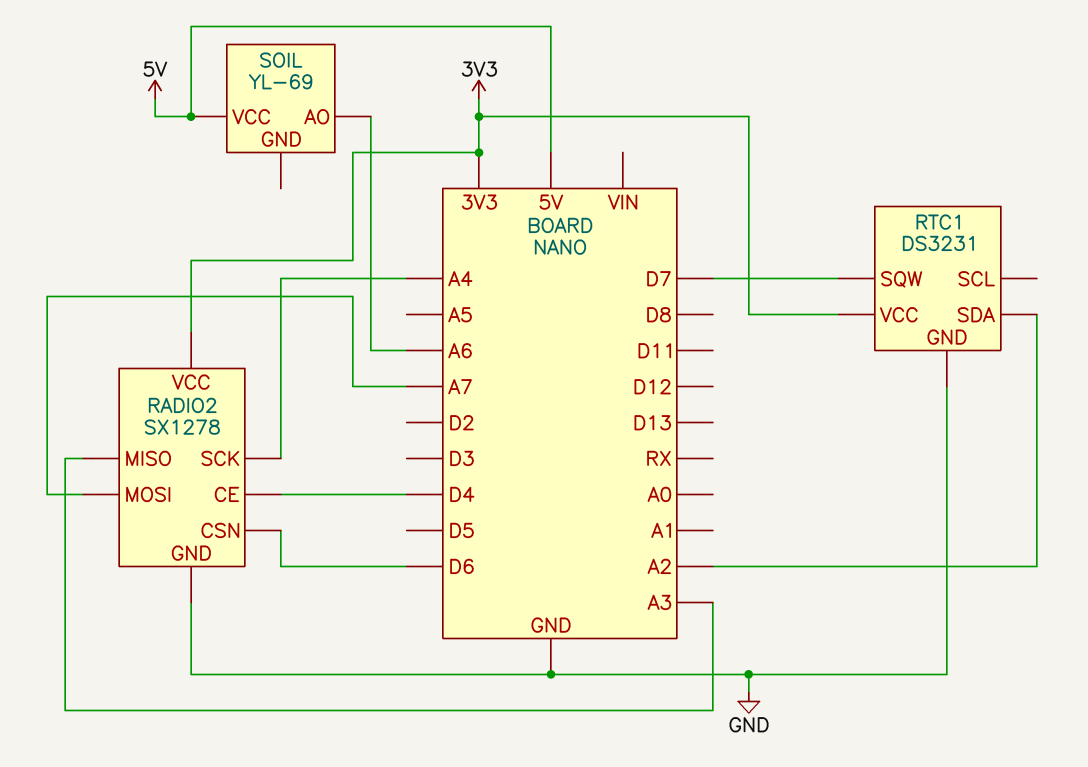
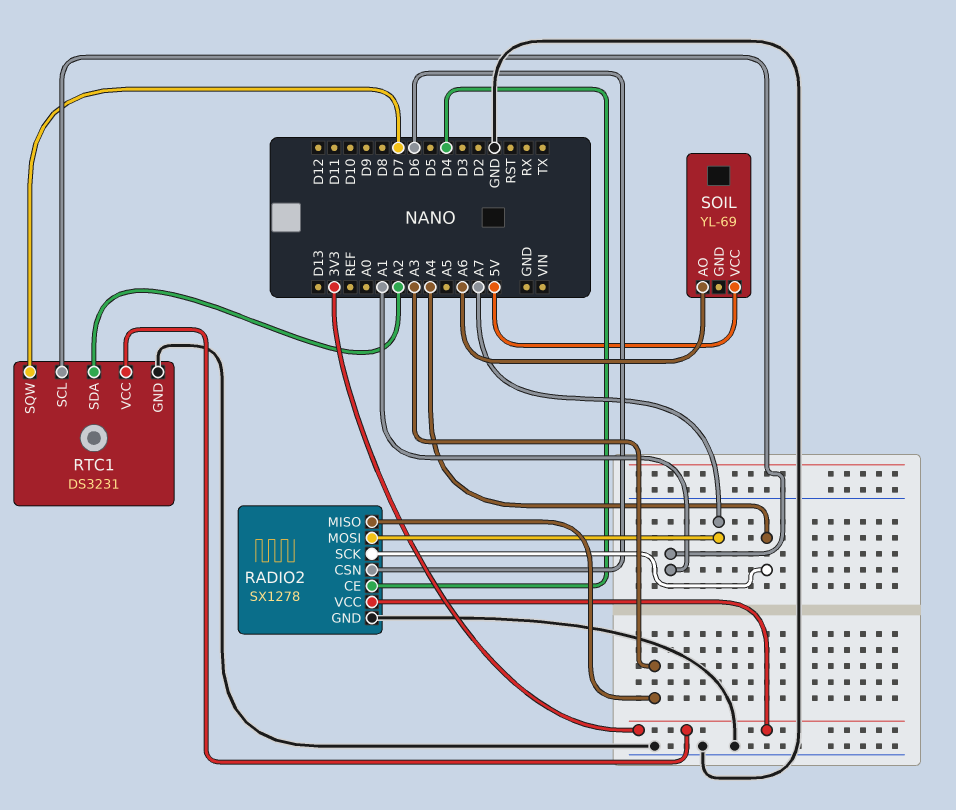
RTC1 pin SCL: none -> A1

